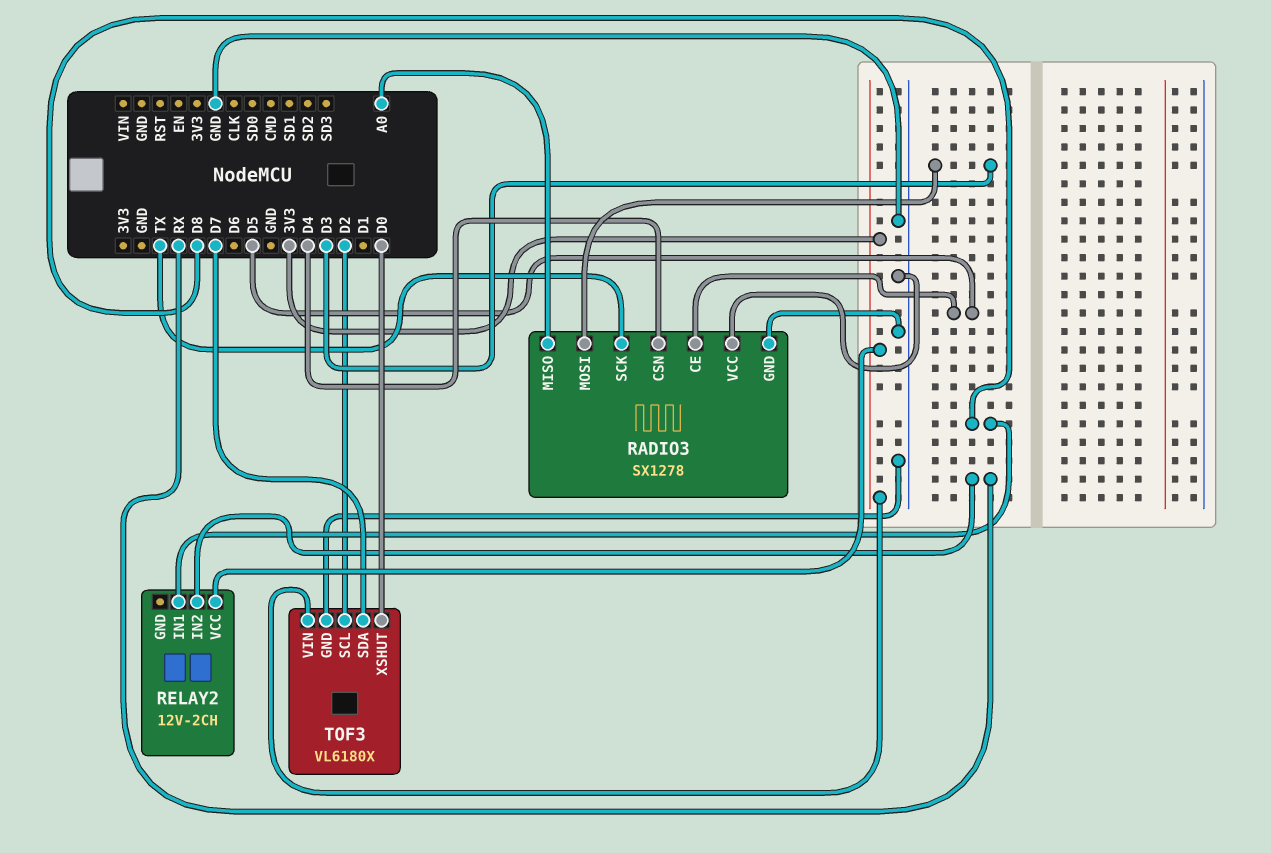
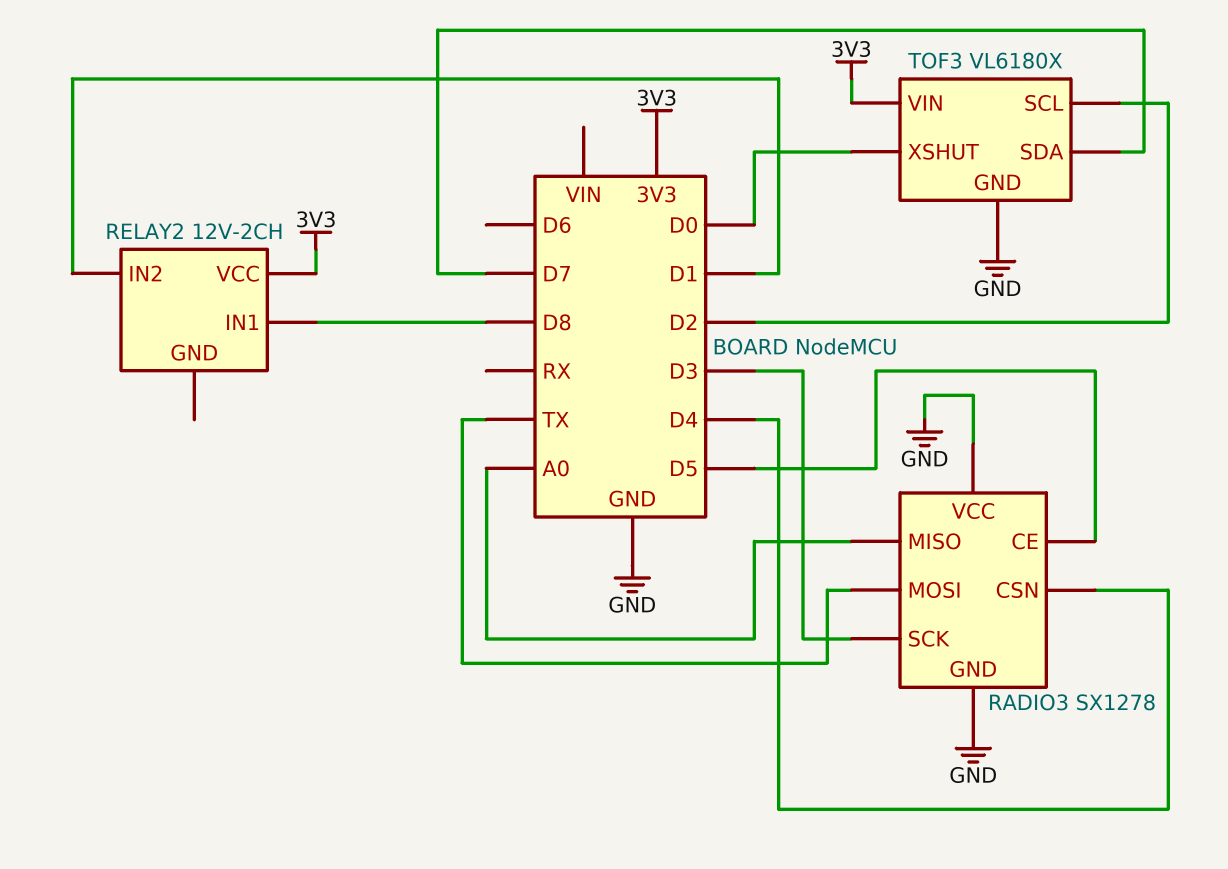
RADIO3 pin MOSI: D3 -> TX
RADIO3 pin SCK: TX -> D3
RELAY2 pin IN2: RX -> D1

